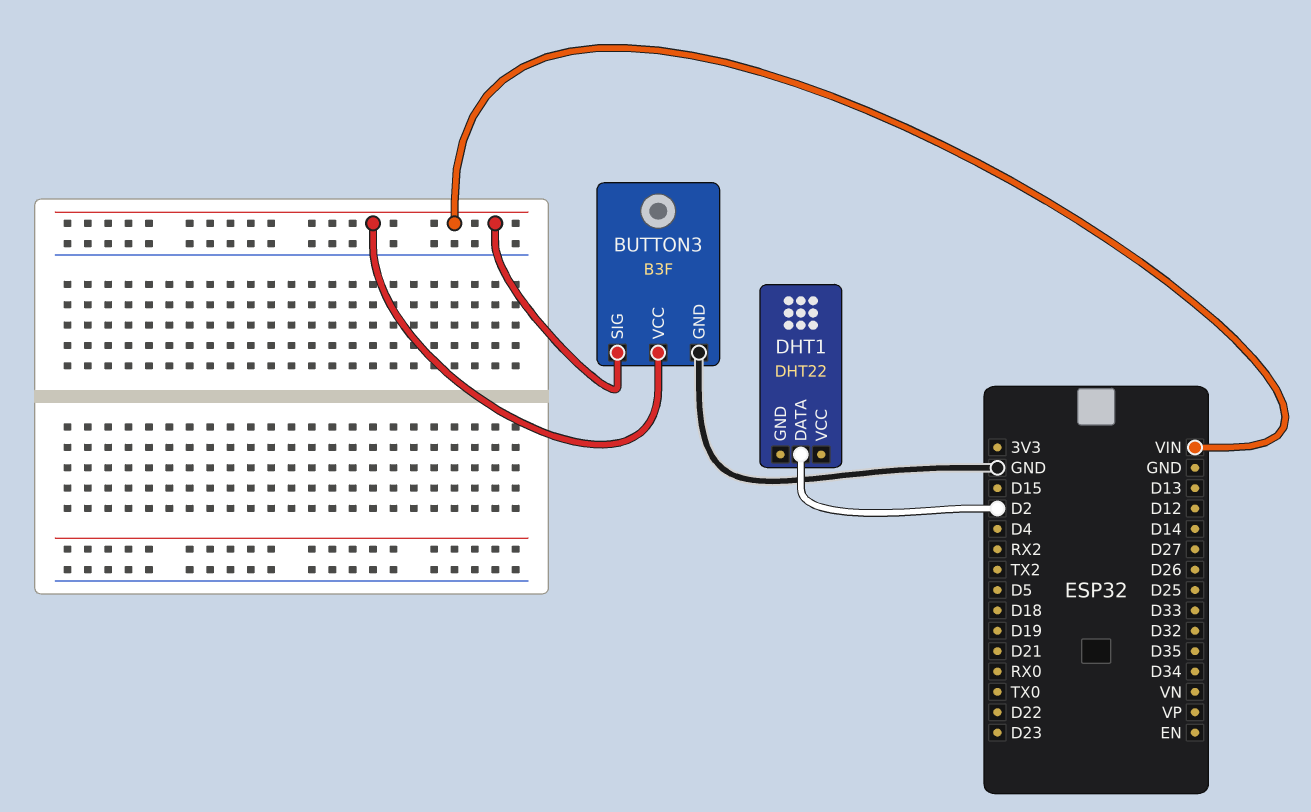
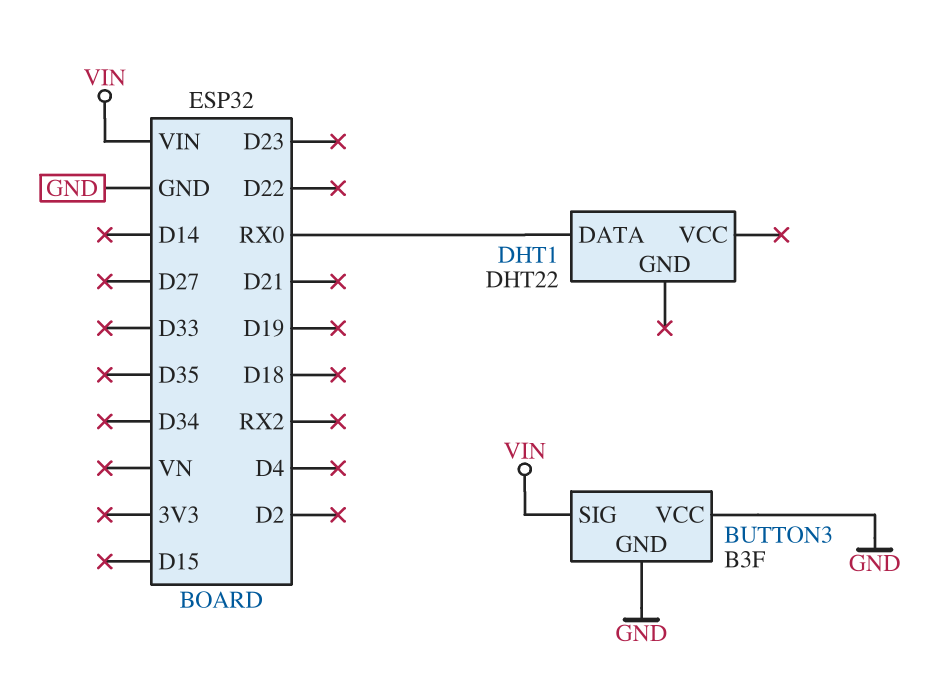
BUTTON3 pin VCC: VIN -> GND
DHT1 pin DATA: D2 -> RX0

